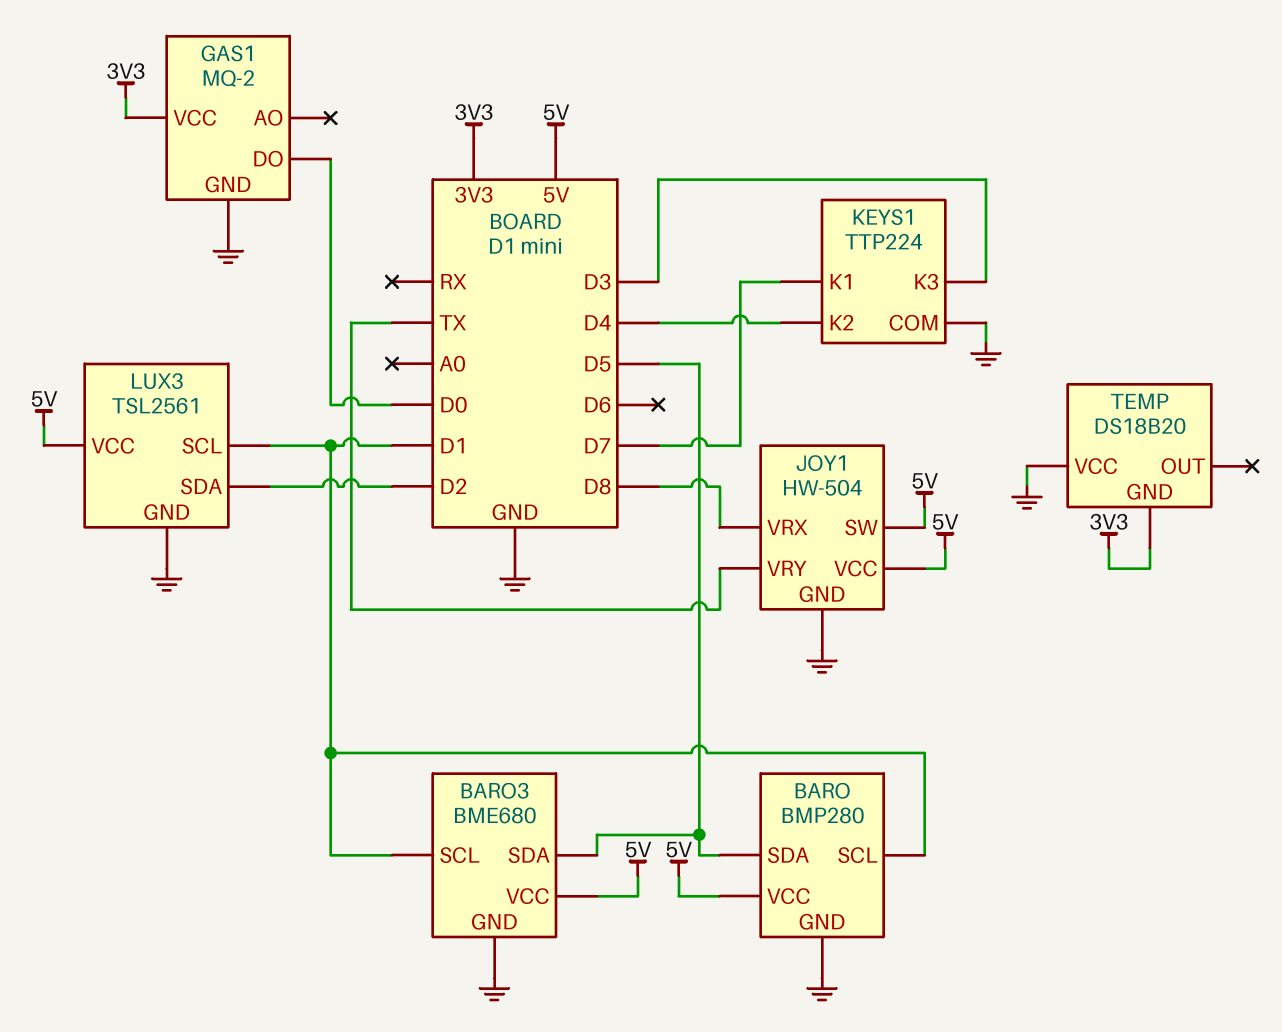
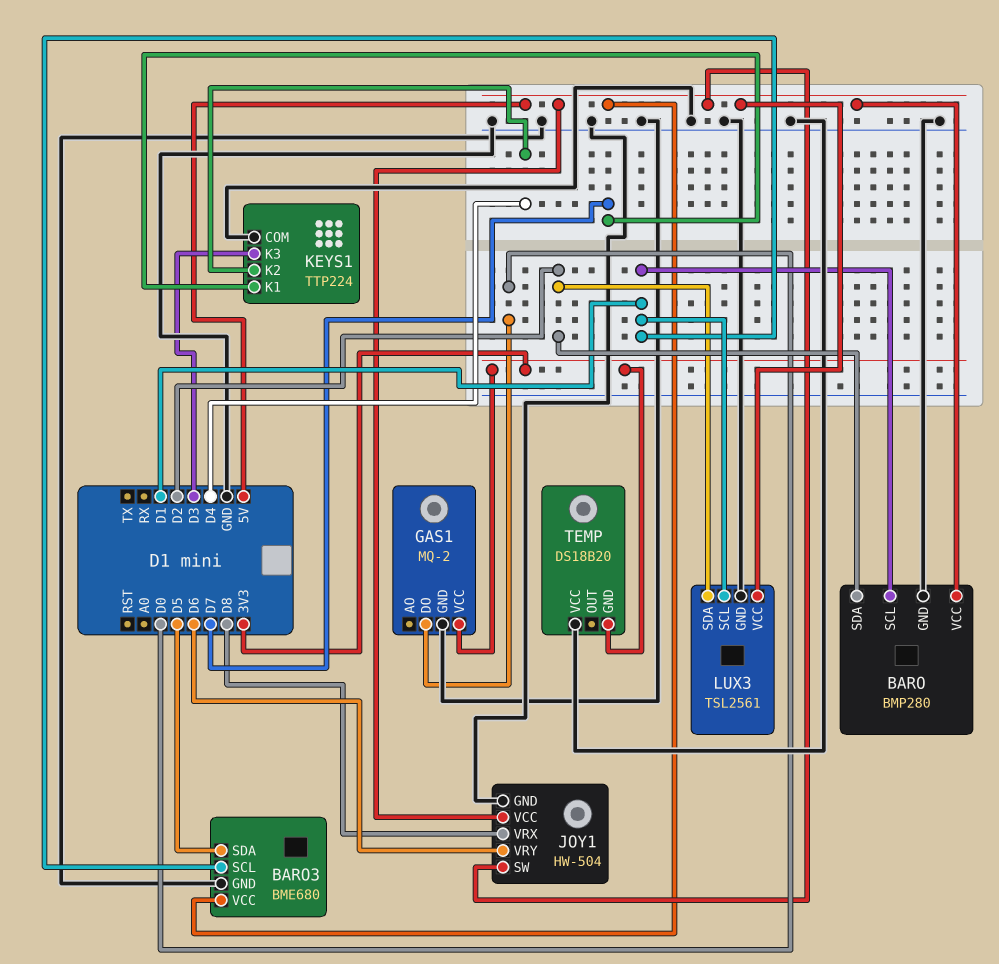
BARO pin SDA: D5 -> D2
JOY1 pin VRY: TX -> D6

